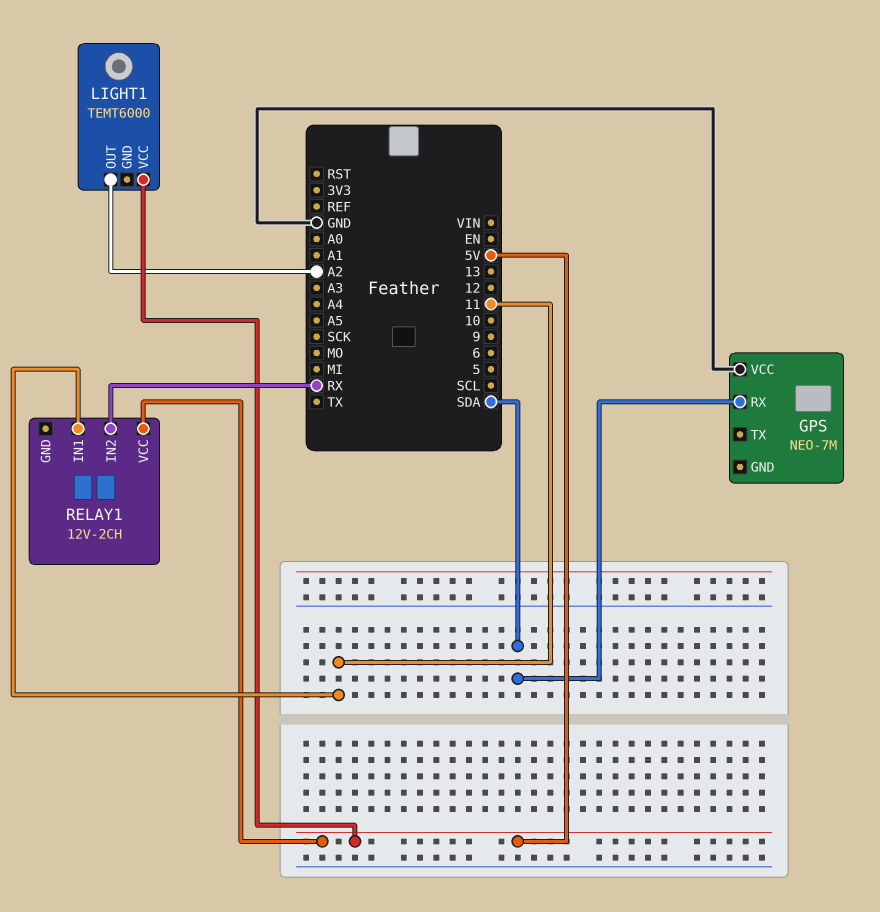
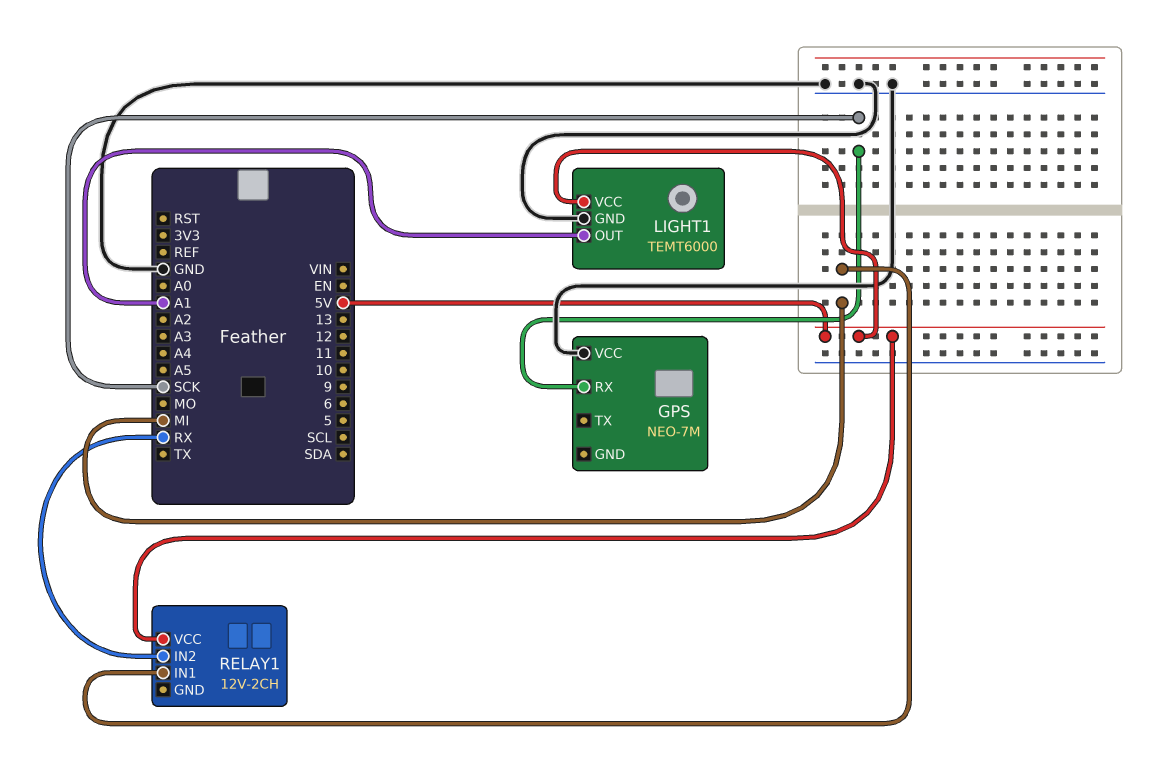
GPS pin RX: SDA -> SCK
LIGHT1 pin GND: none -> GND
LIGHT1 pin OUT: A2 -> A1
RELAY1 pin IN1: 11 -> MI

